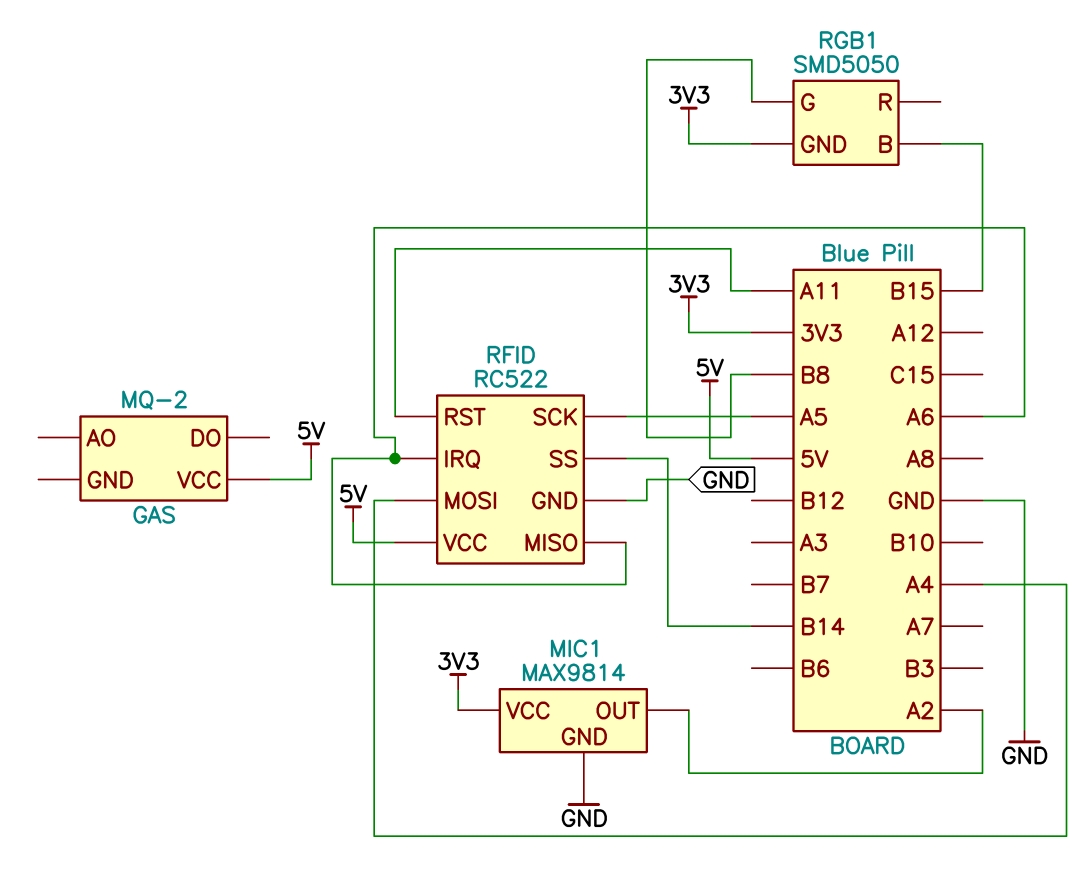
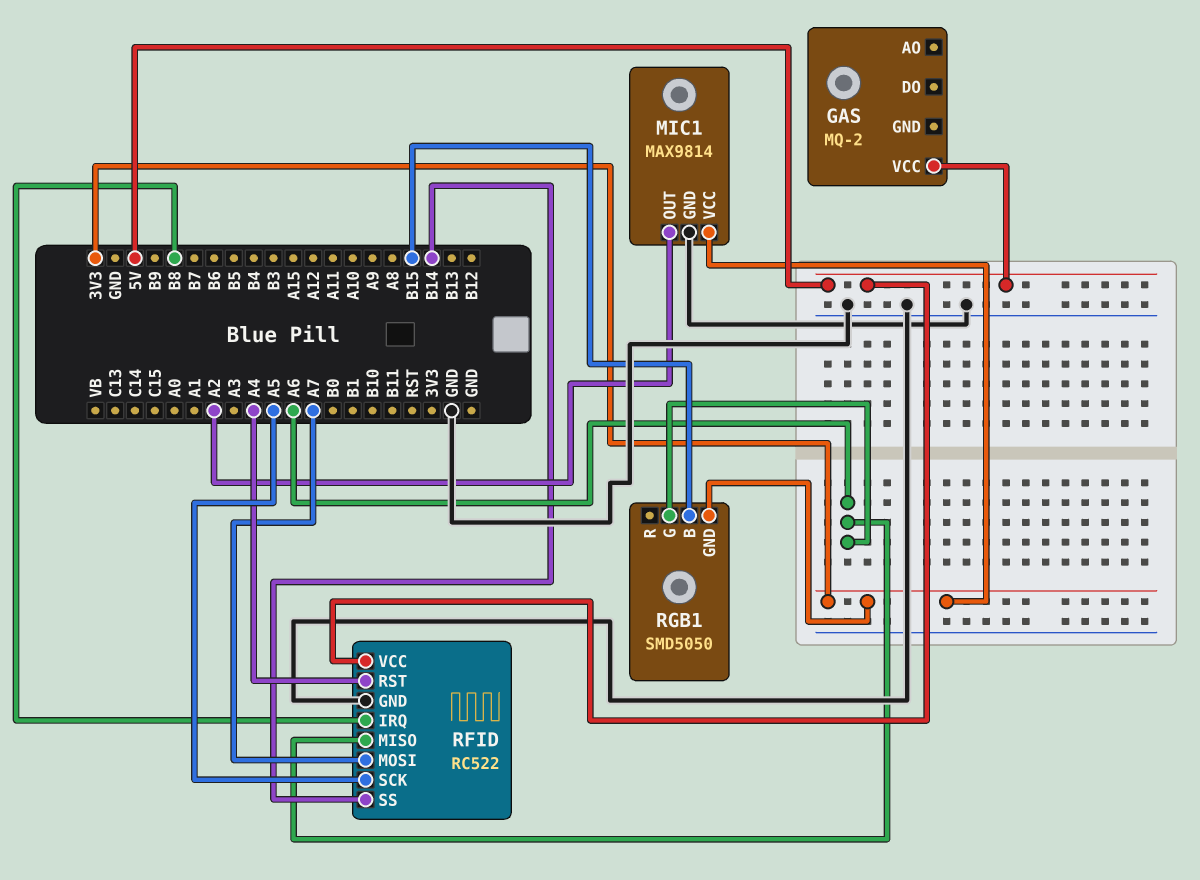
RFID pin IRQ: A6 -> B8
RFID pin MOSI: A4 -> A7
RFID pin RST: A11 -> A4
RGB1 pin G: B8 -> A6

